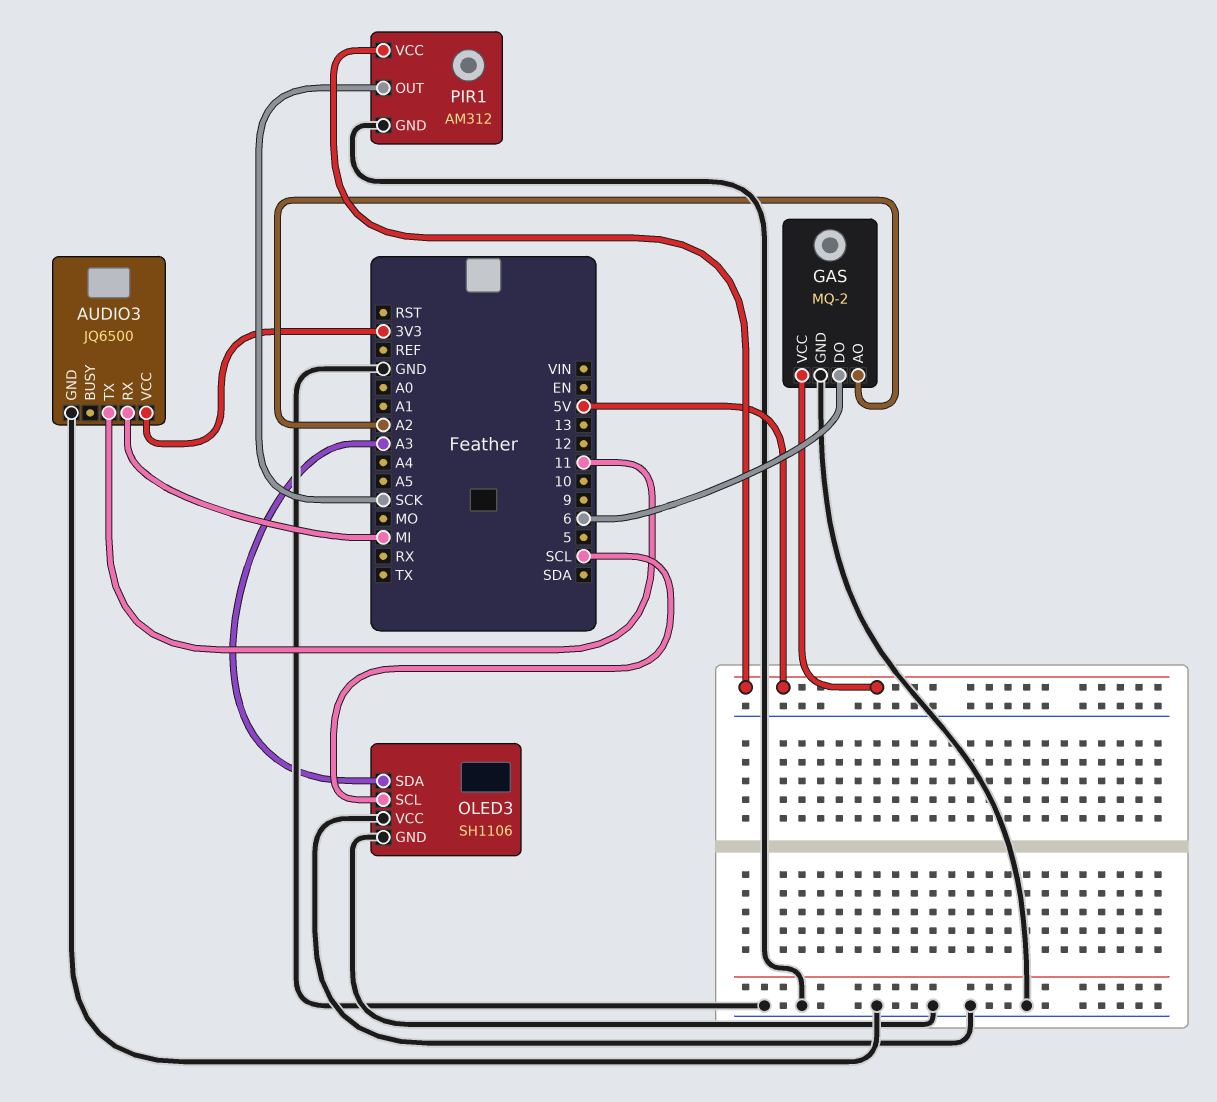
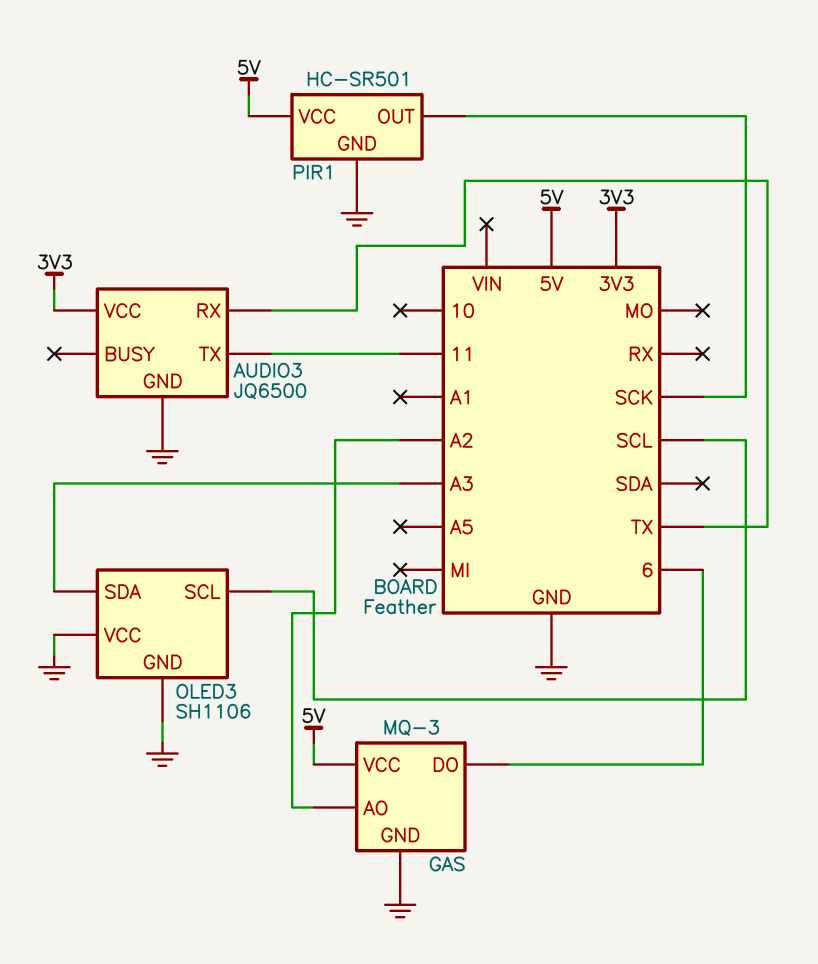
AUDIO3 pin RX: MI -> TX
GAS: MQ-2 -> MQ-3
PIR1: AM312 -> HC-SR501

